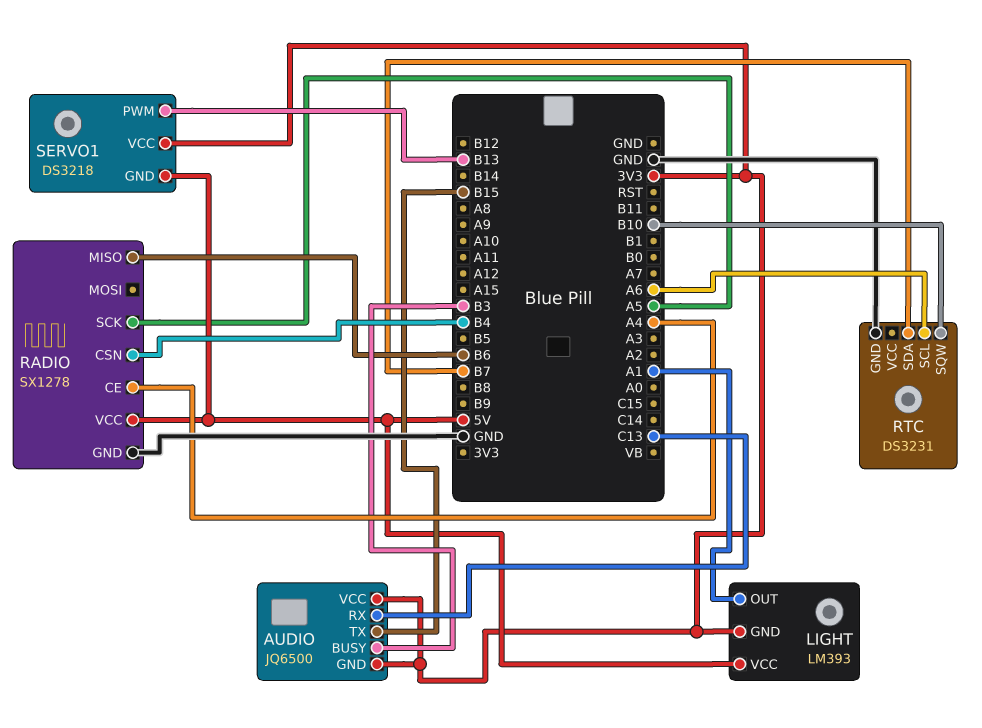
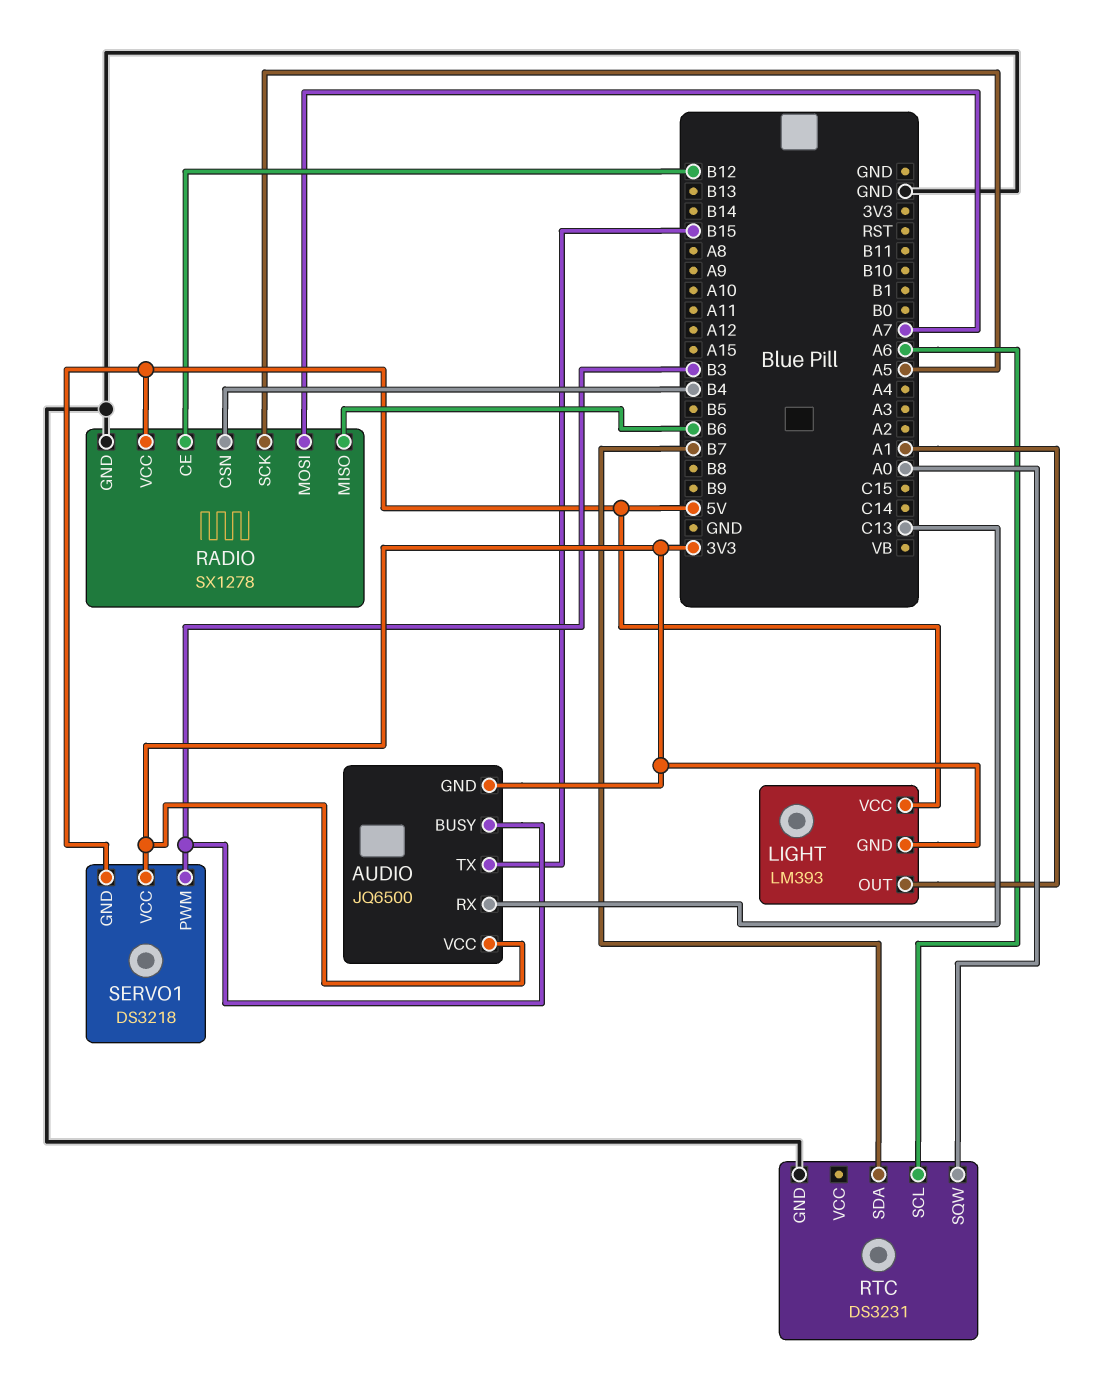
RADIO pin CE: A4 -> B12
RADIO pin MOSI: none -> A7
RTC pin SQW: B10 -> A0
SERVO1 pin PWM: B13 -> B3

